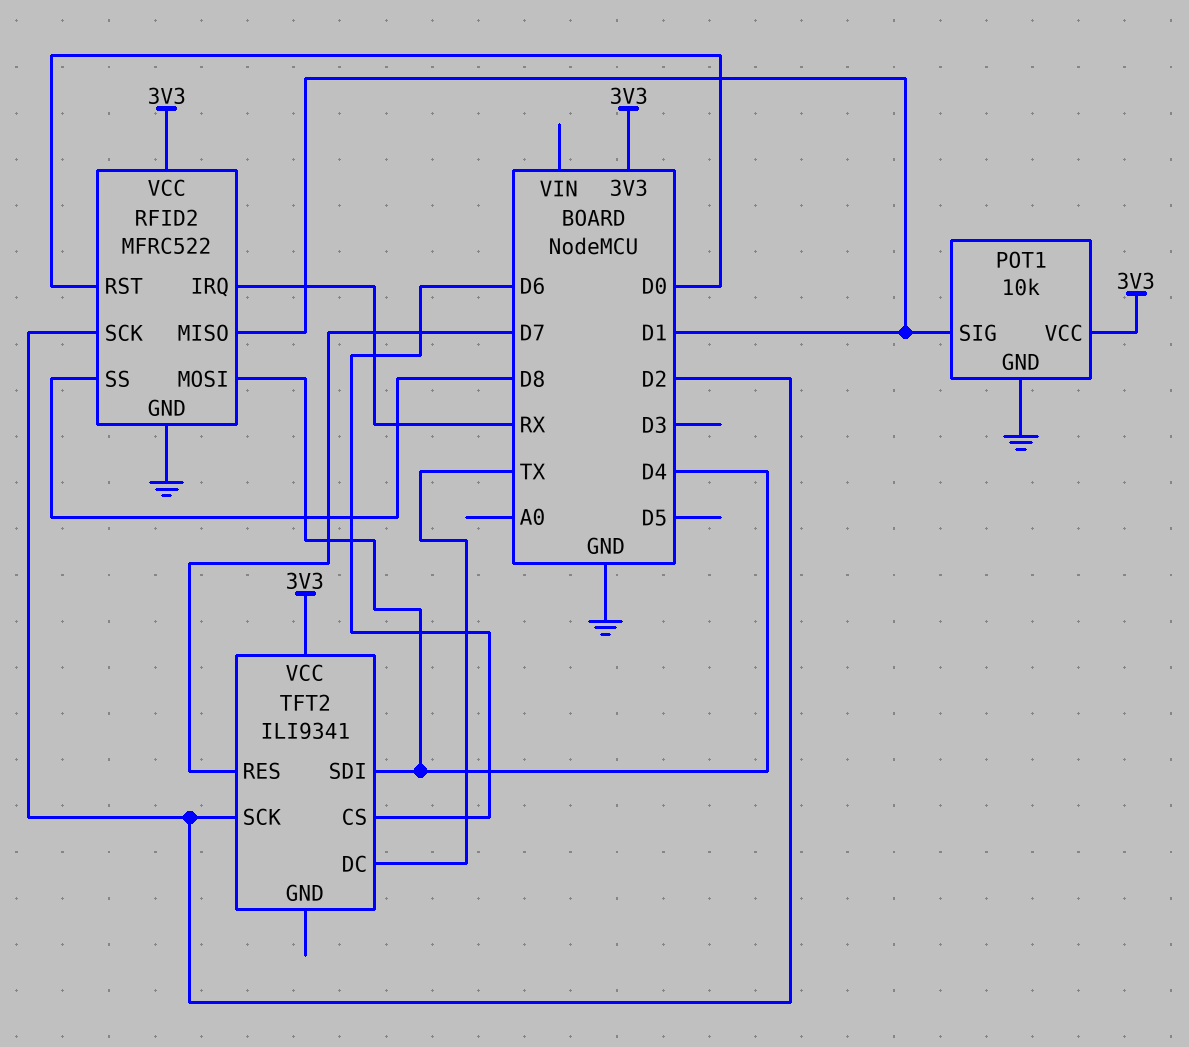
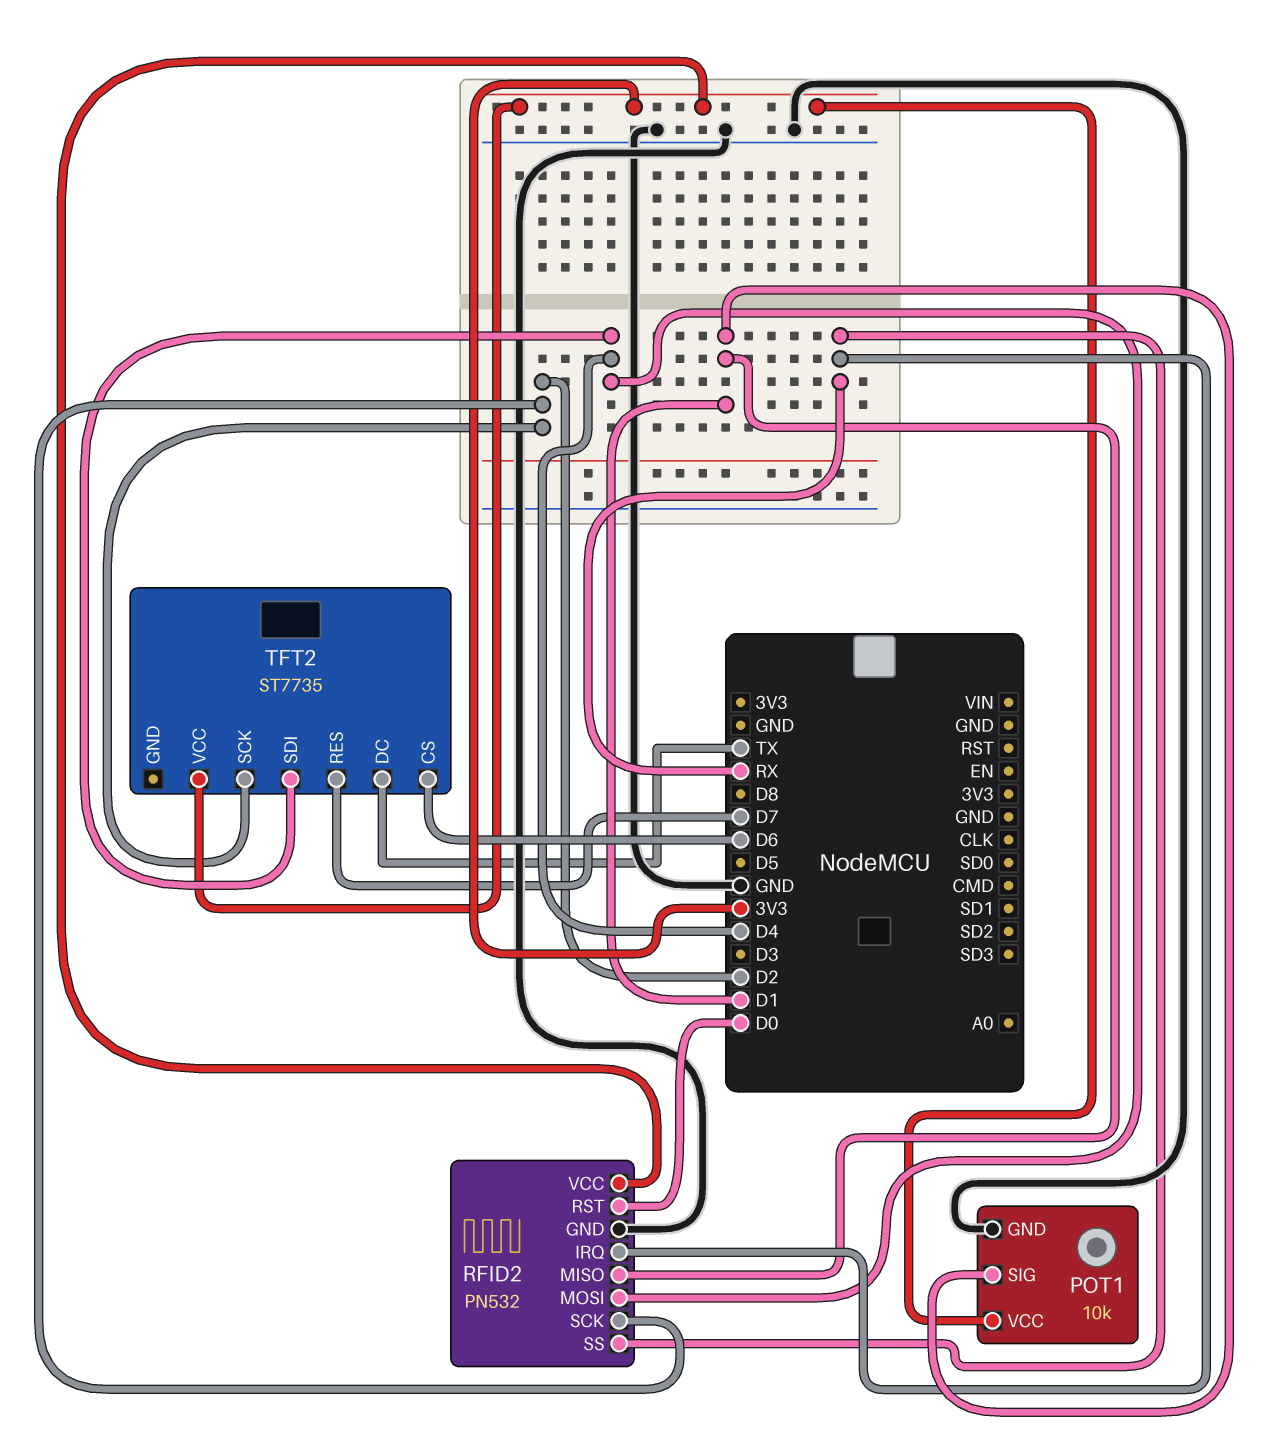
RFID2: MFRC522 -> PN532
RFID2 pin SS: D8 -> RX
TFT2: ILI9341 -> ST7735

